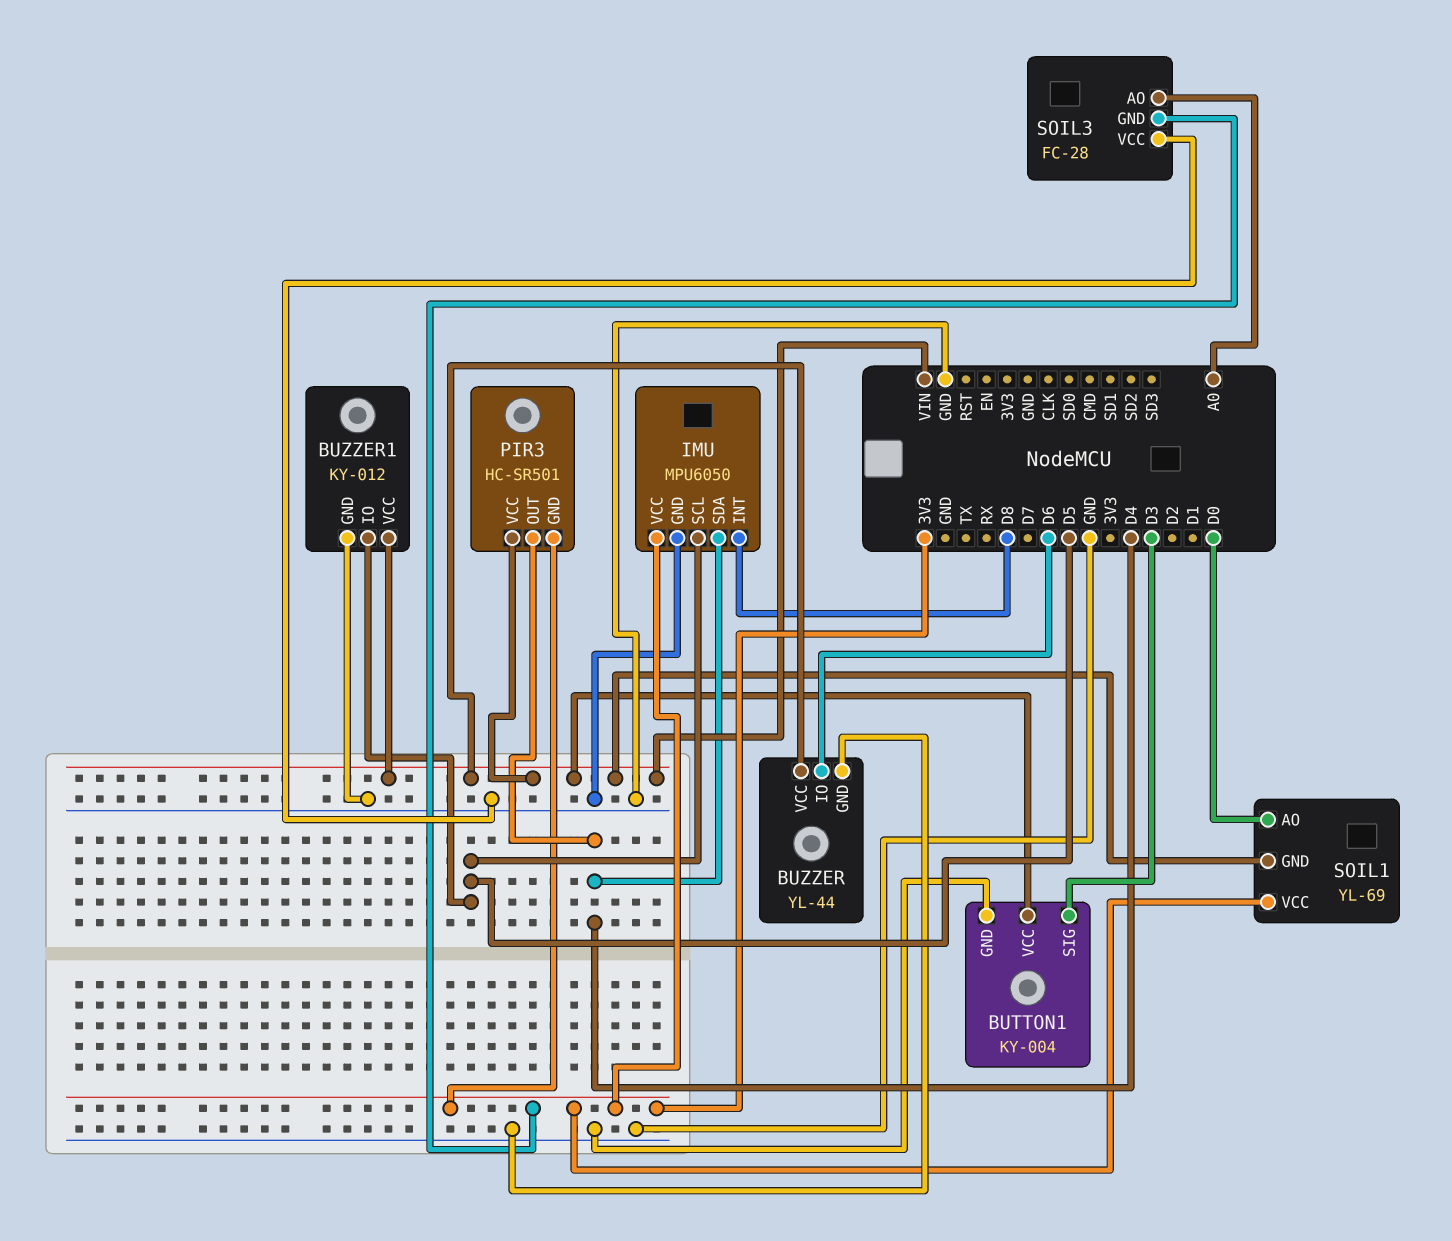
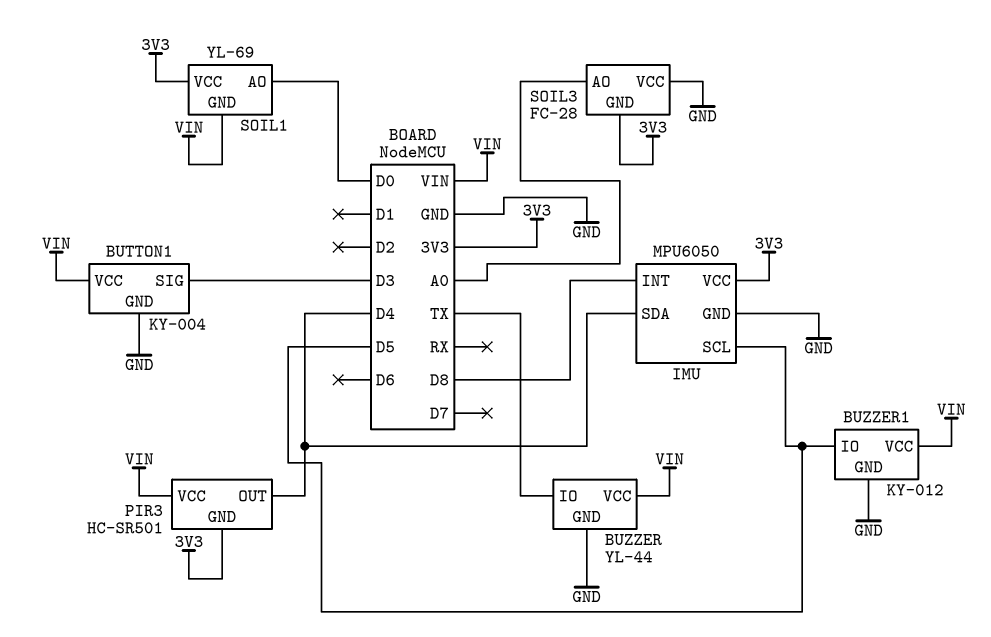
BUZZER pin IO: D6 -> TX

